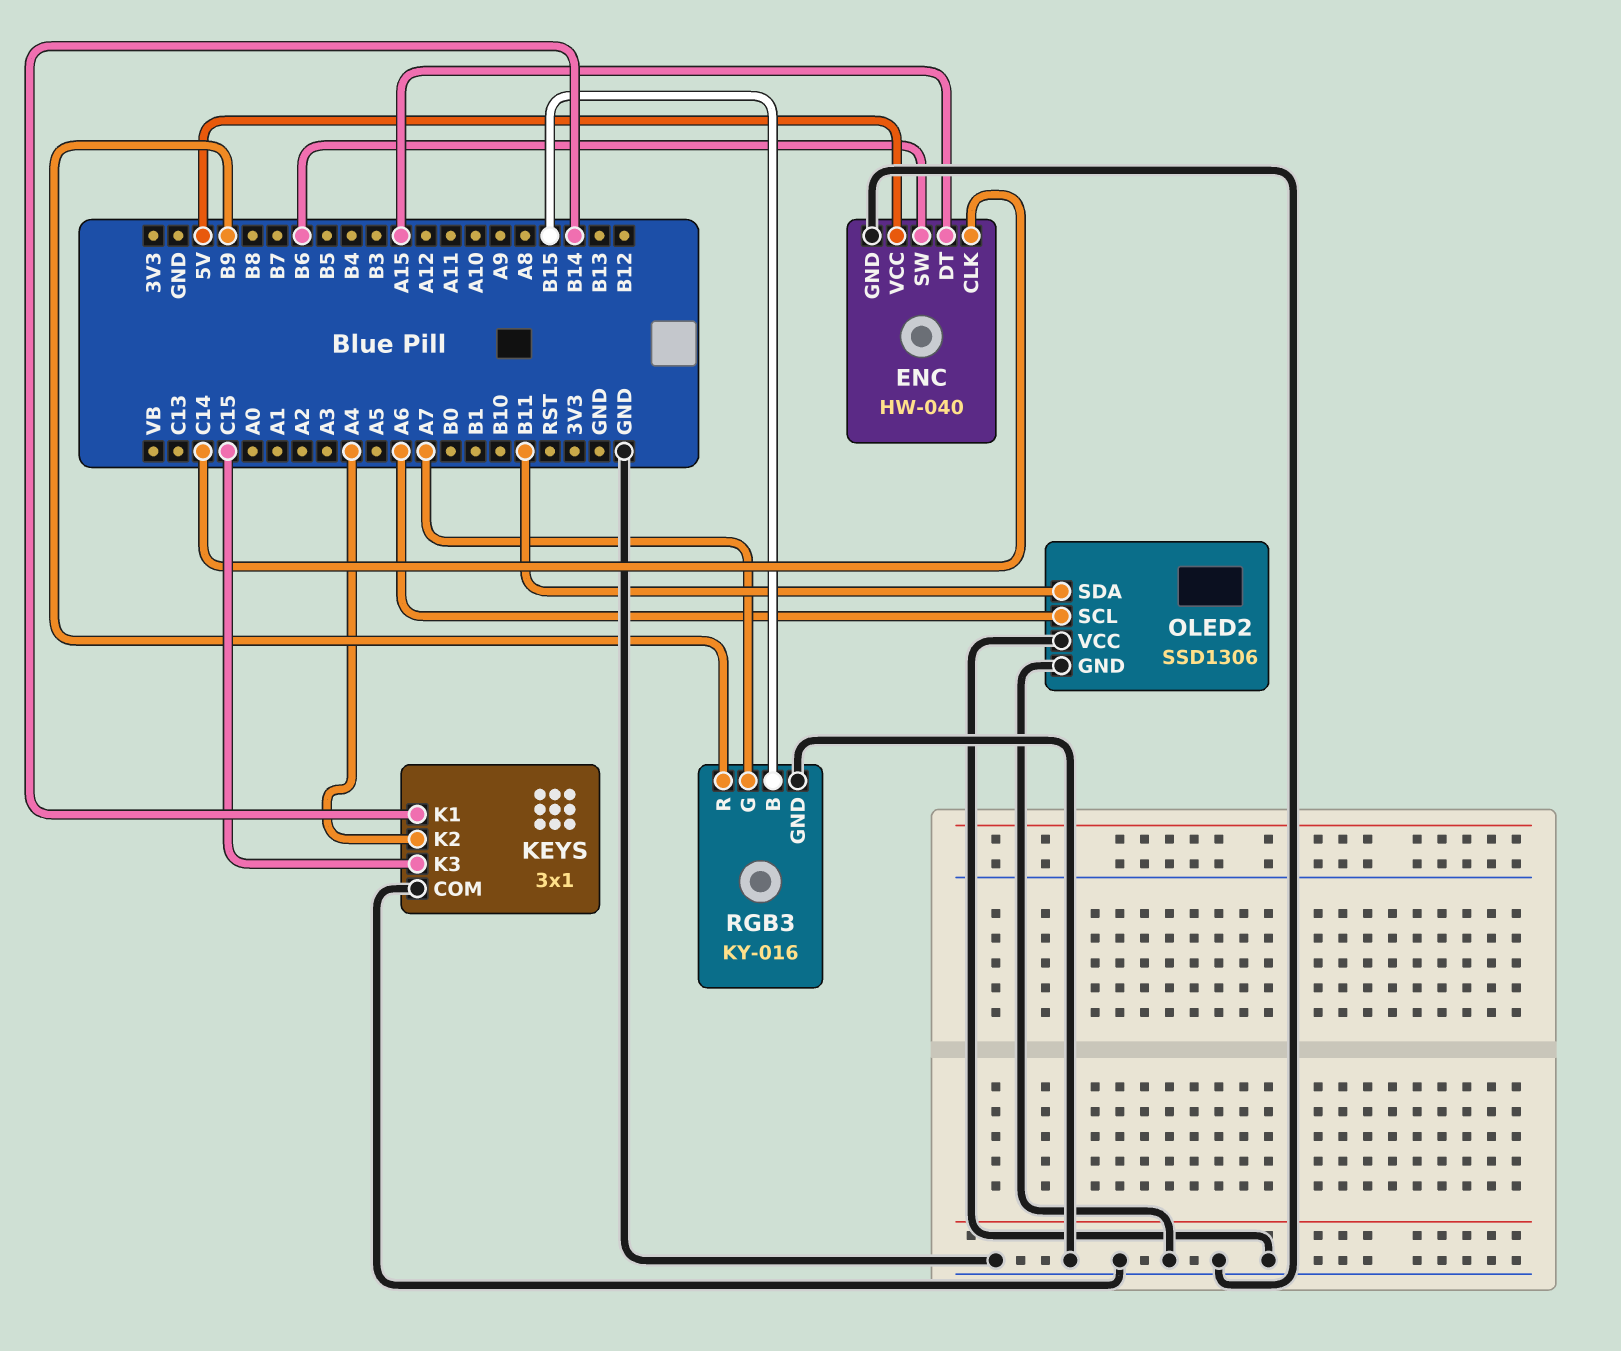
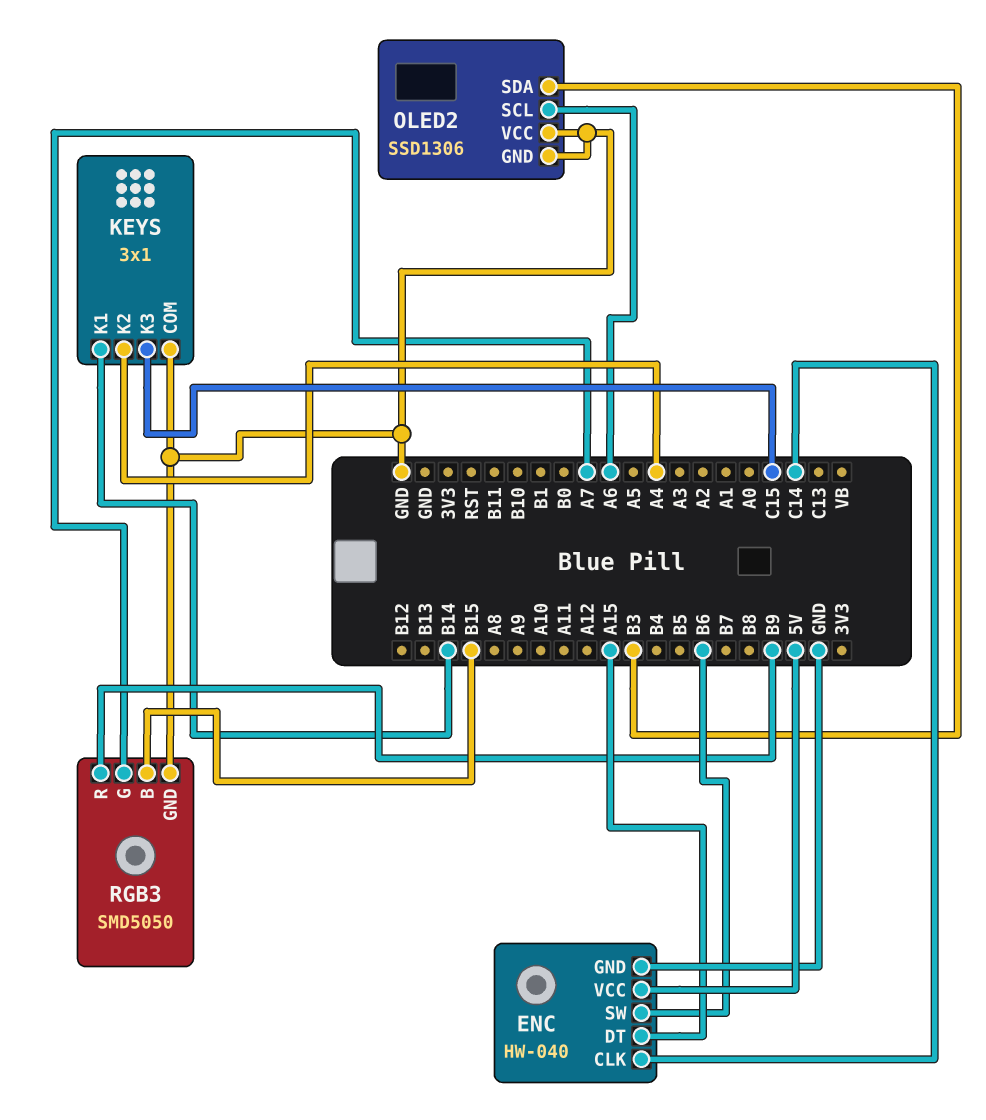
OLED2 pin SDA: B11 -> B3
RGB3: KY-016 -> SMD5050

